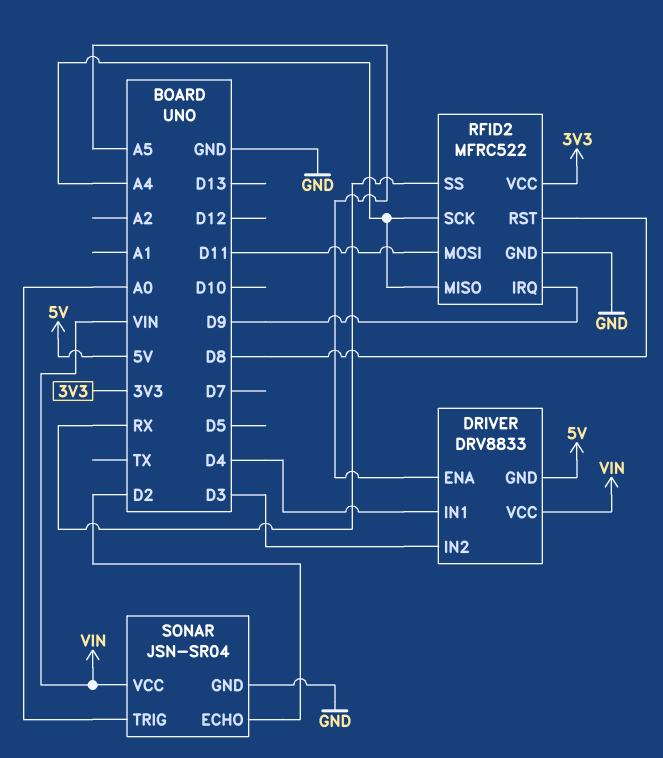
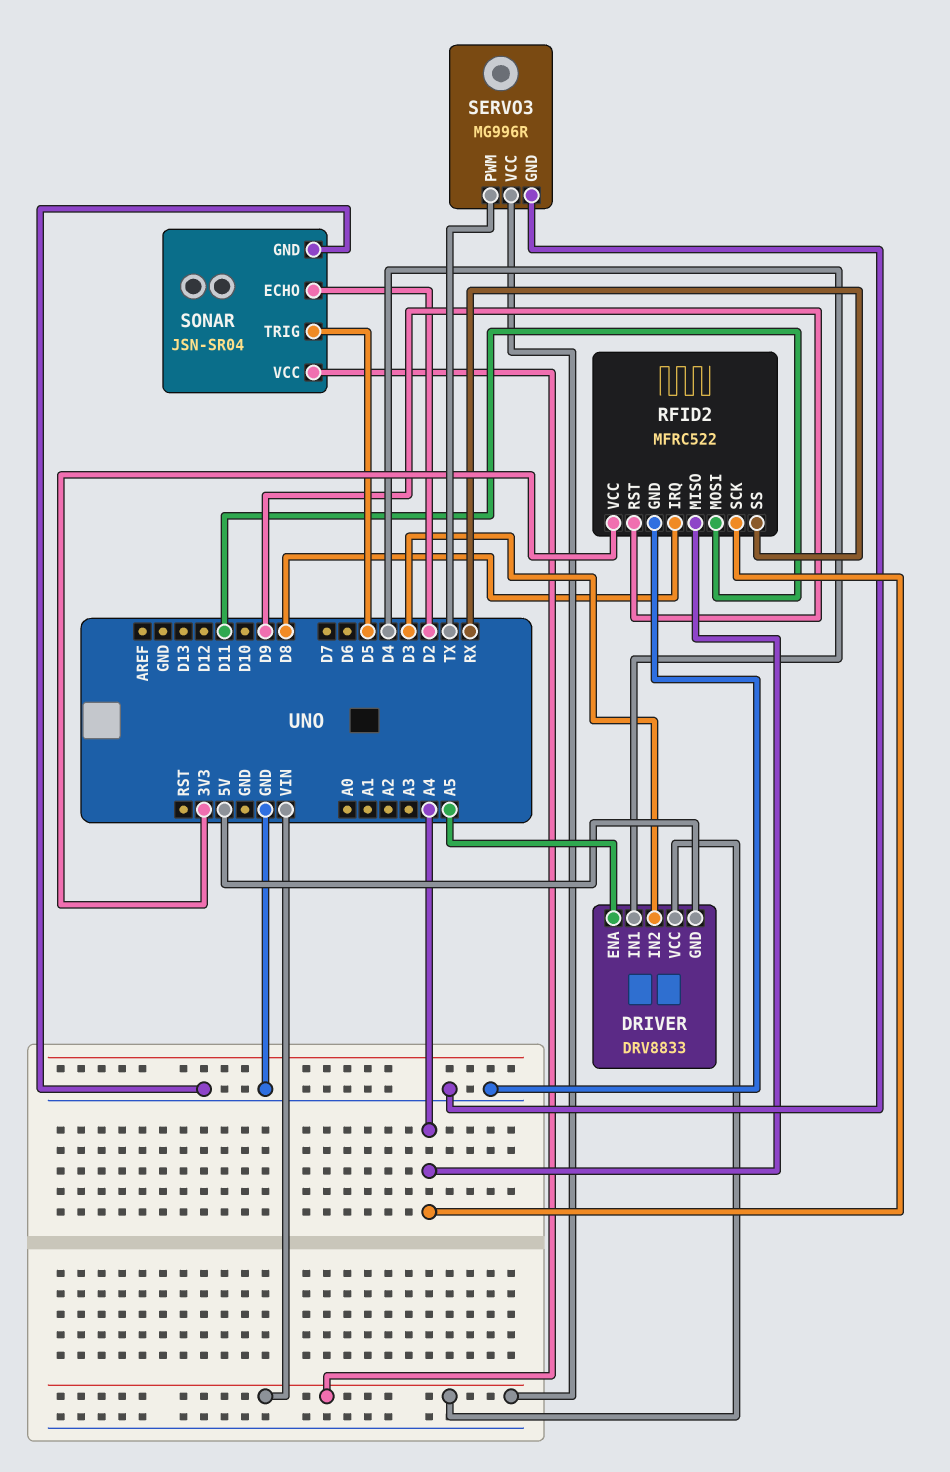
RFID2 pin IRQ: D9 -> D8
RFID2 pin RST: D8 -> D9
SERVO3: none -> MG996R
SERVO3 pin GND: none -> GND
SERVO3 pin PWM: none -> TX
SERVO3 pin VCC: none -> VIN
SONAR pin TRIG: A0 -> D5

